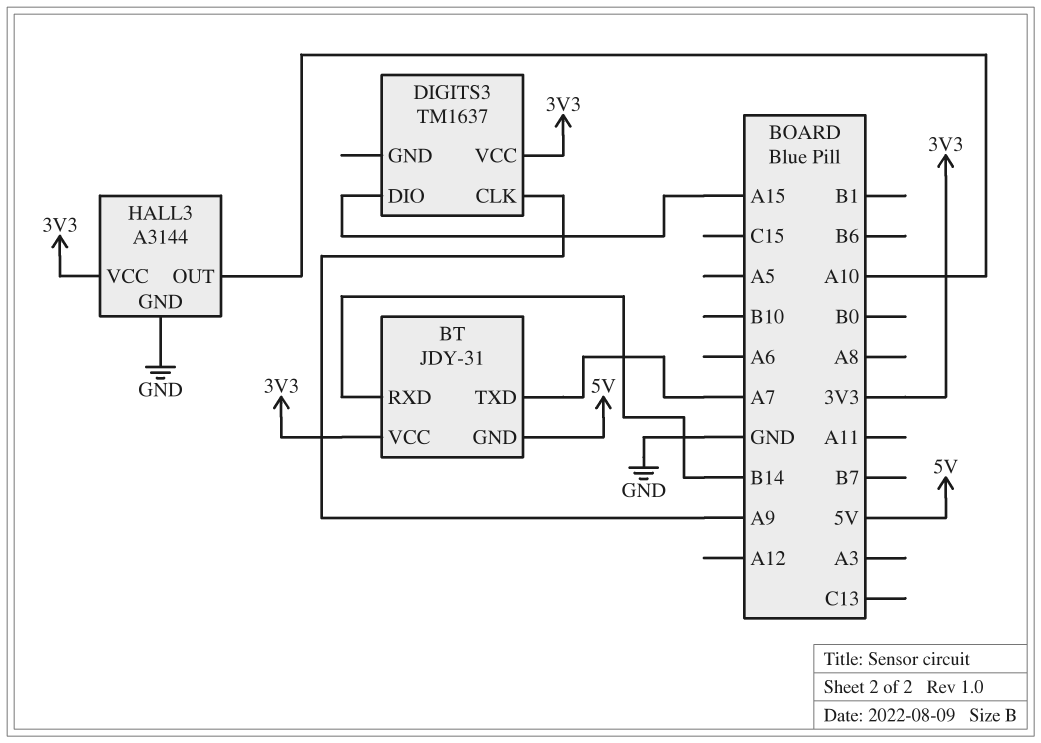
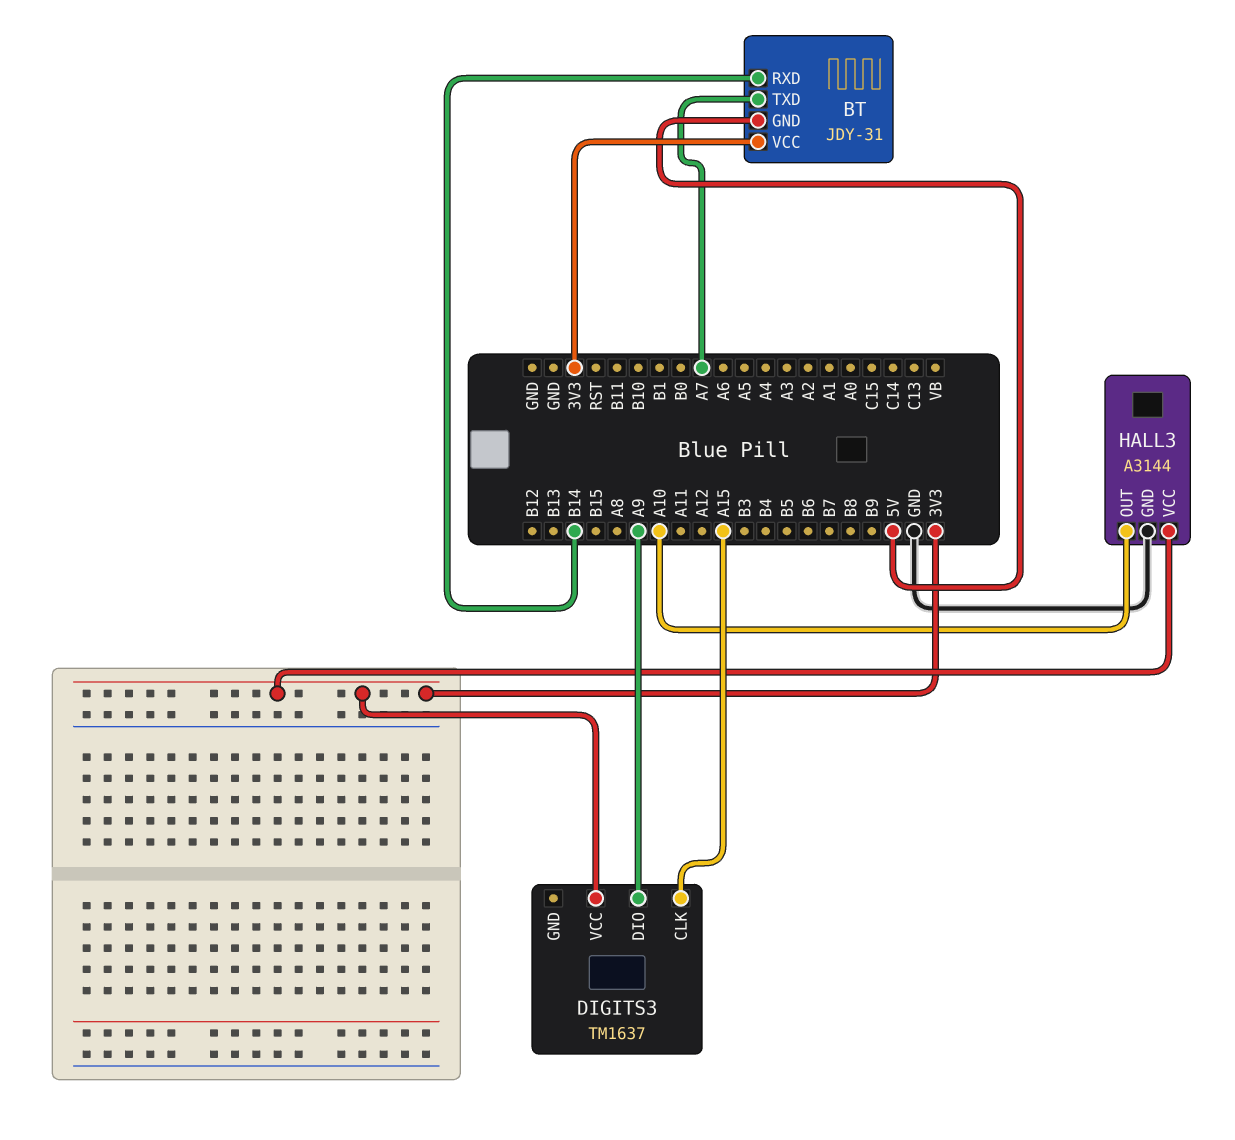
DIGITS3 pin CLK: A9 -> A15
DIGITS3 pin DIO: A15 -> A9

